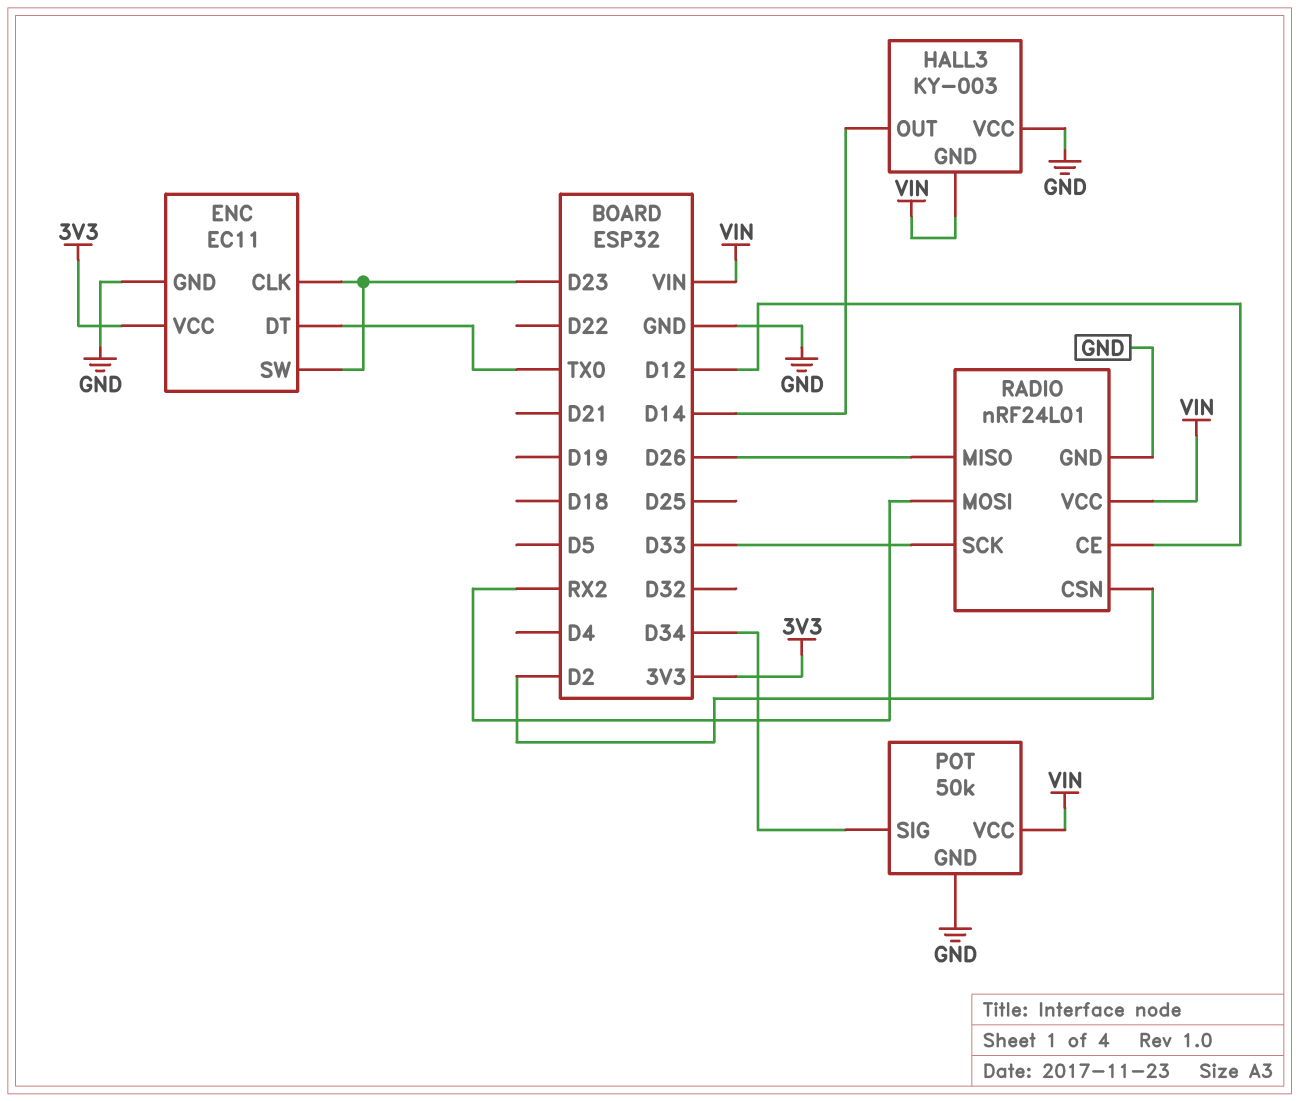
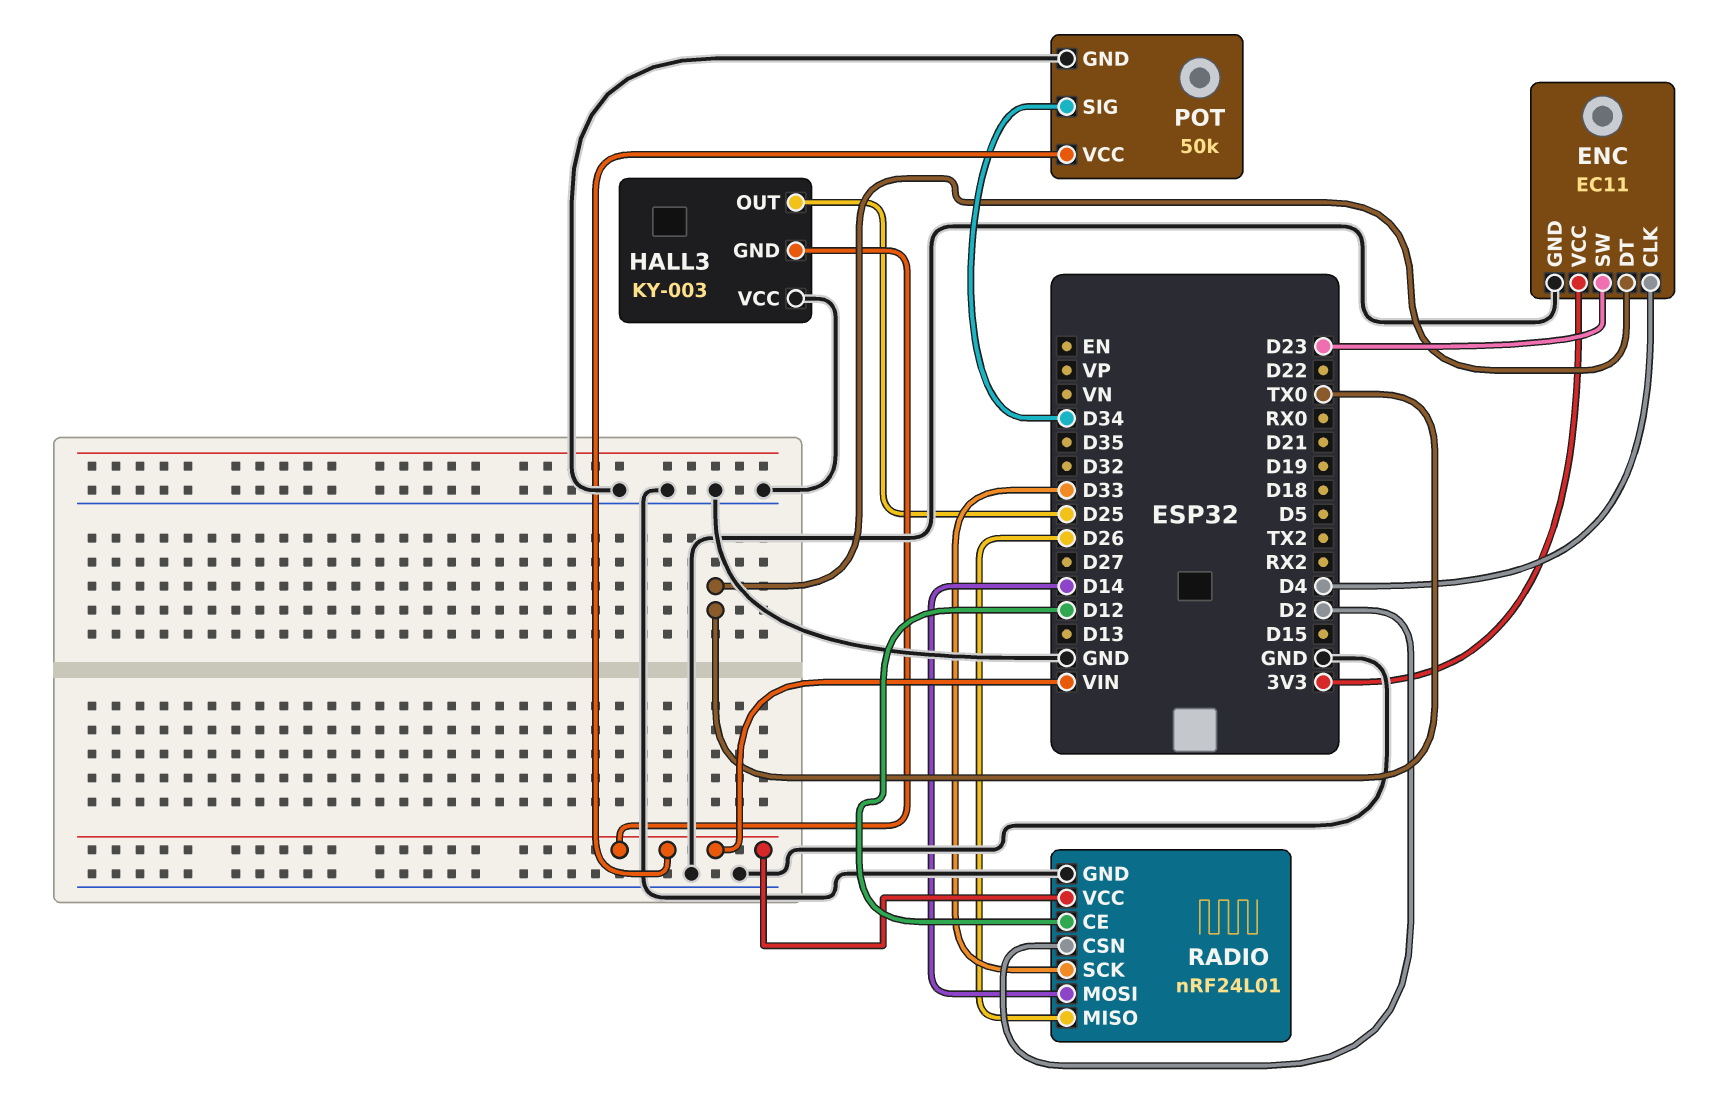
ENC pin CLK: D23 -> D4
HALL3 pin OUT: D14 -> D25
RADIO pin MOSI: RX2 -> D14

